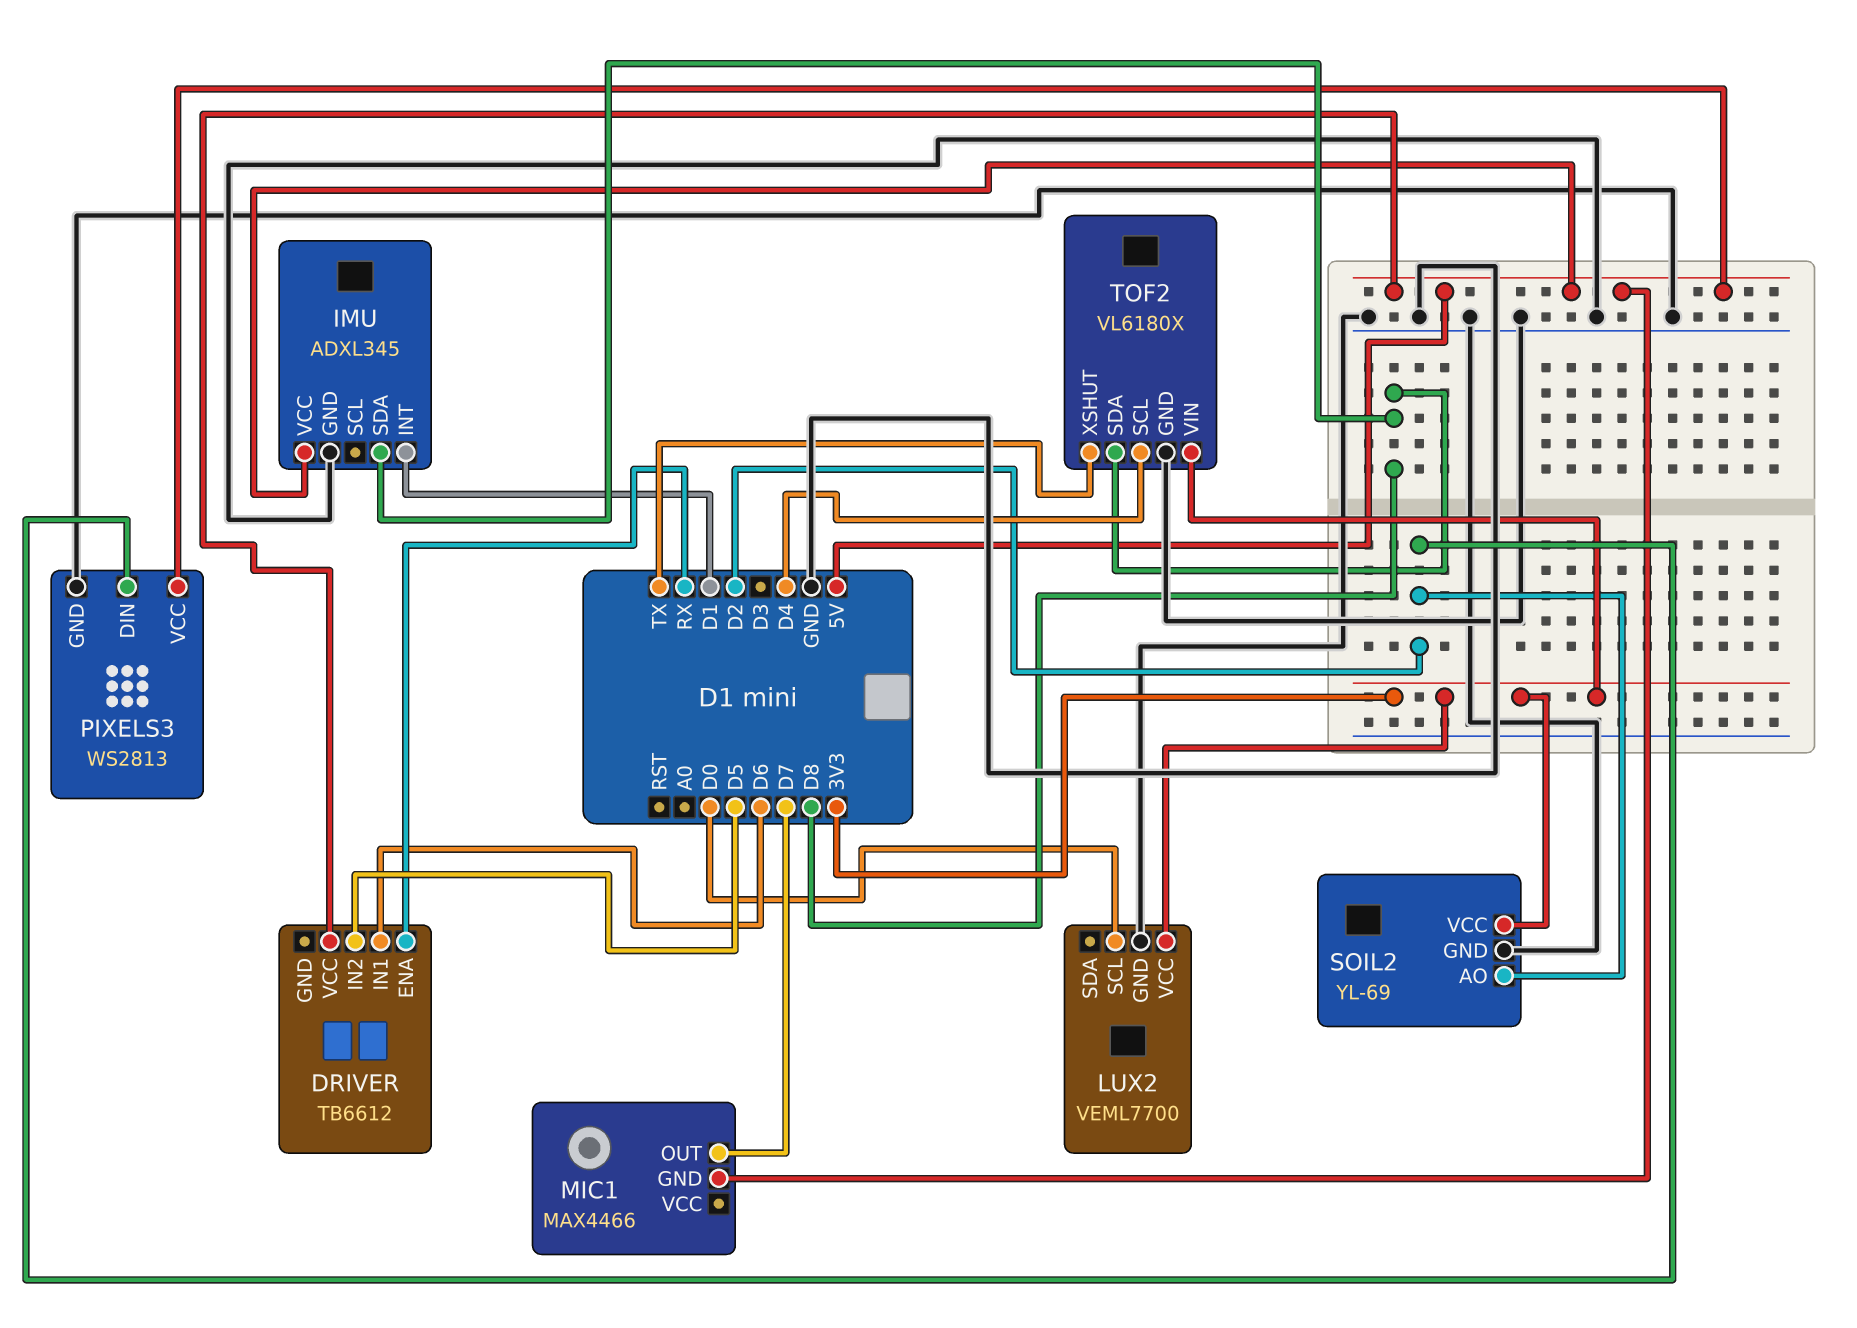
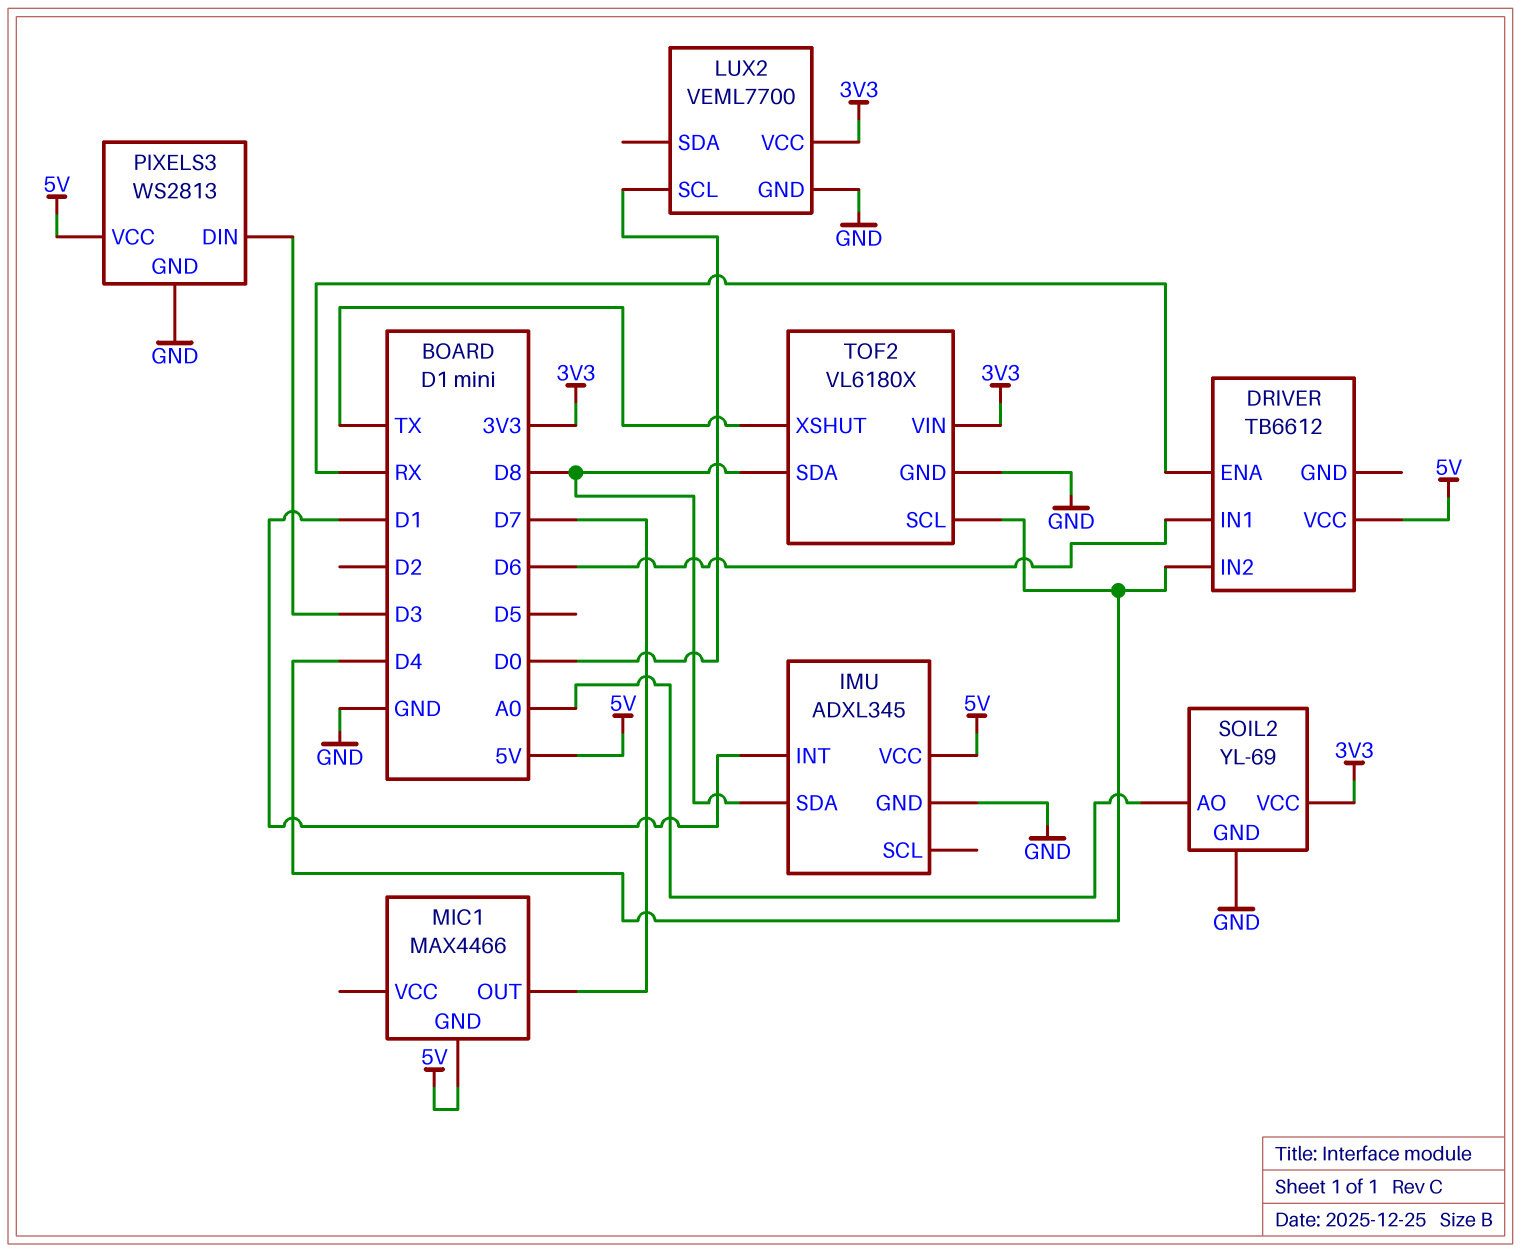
DRIVER pin IN2: D5 -> D4
PIXELS3 pin DIN: D2 -> D3
SOIL2 pin AO: D2 -> A0

